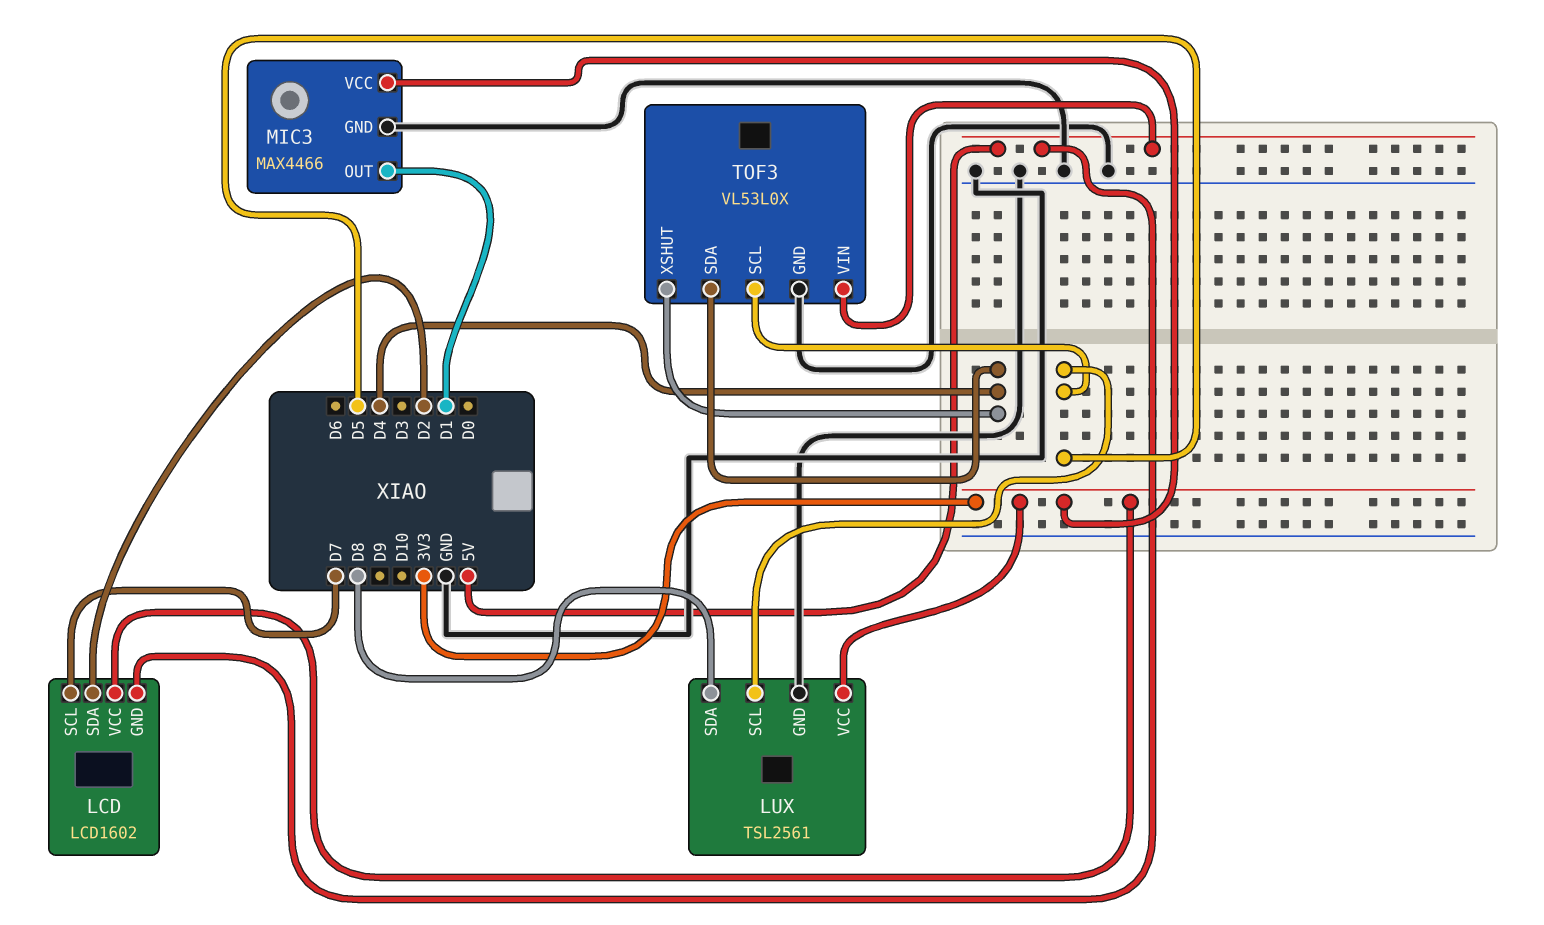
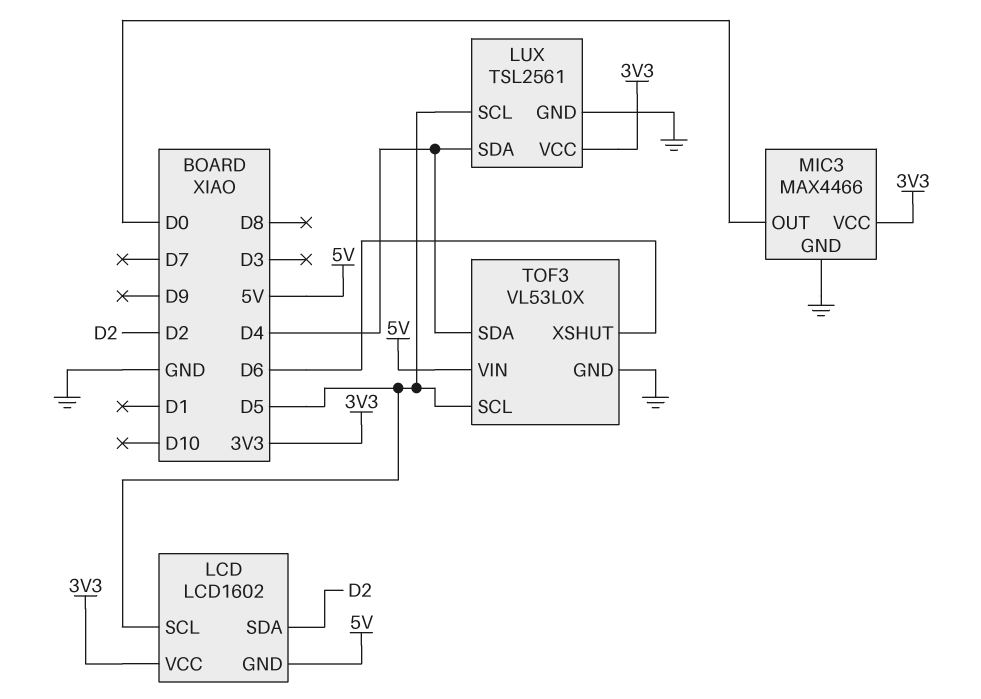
LCD pin SCL: D7 -> D5
LUX pin SDA: D8 -> D4
MIC3 pin OUT: D1 -> D0
TOF3 pin XSHUT: D4 -> D6

